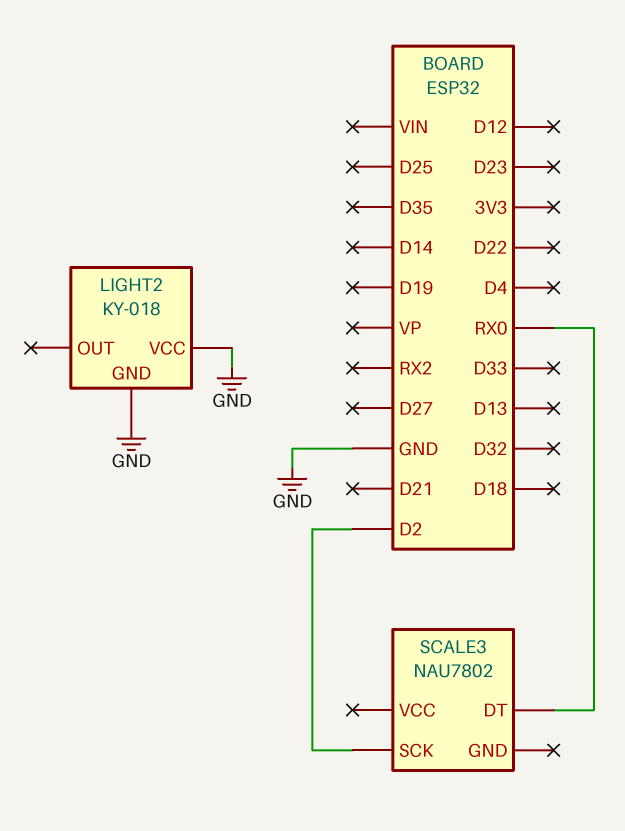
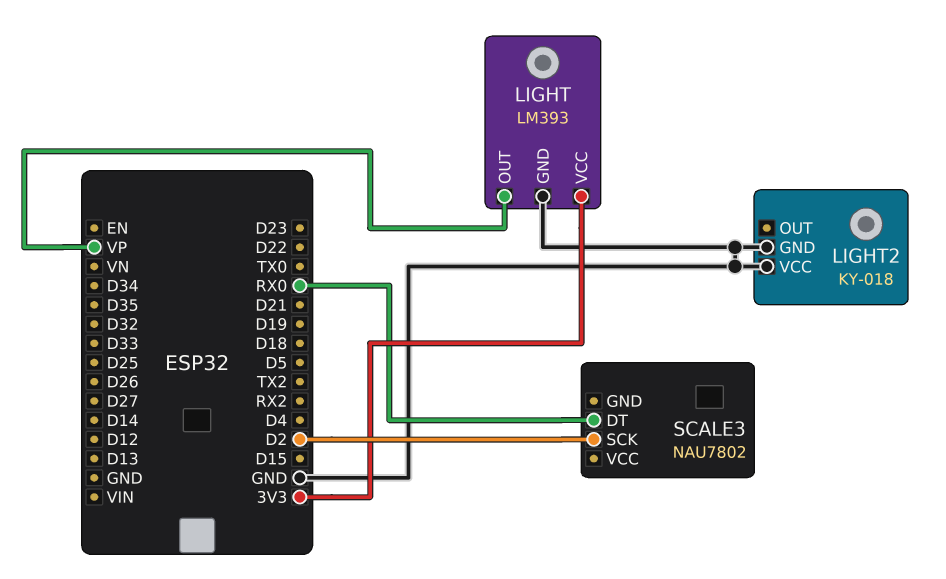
LIGHT: none -> LM393
LIGHT pin GND: none -> GND
LIGHT pin OUT: none -> VP
LIGHT pin VCC: none -> 3V3

